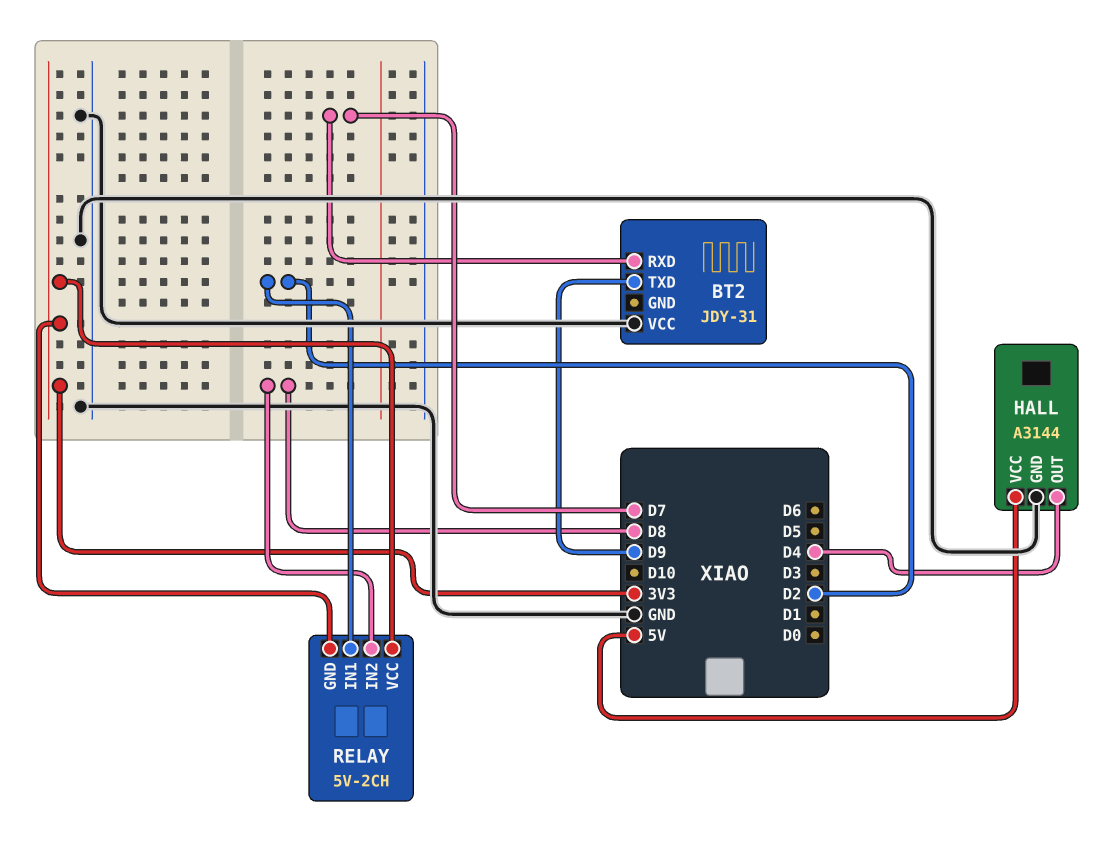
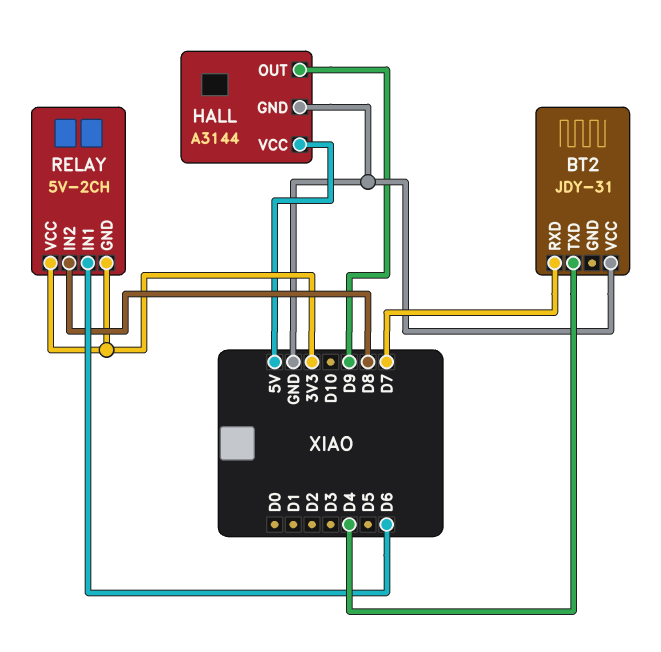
BT2 pin TXD: D9 -> D4
HALL pin OUT: D4 -> D9
RELAY pin IN1: D2 -> D6

